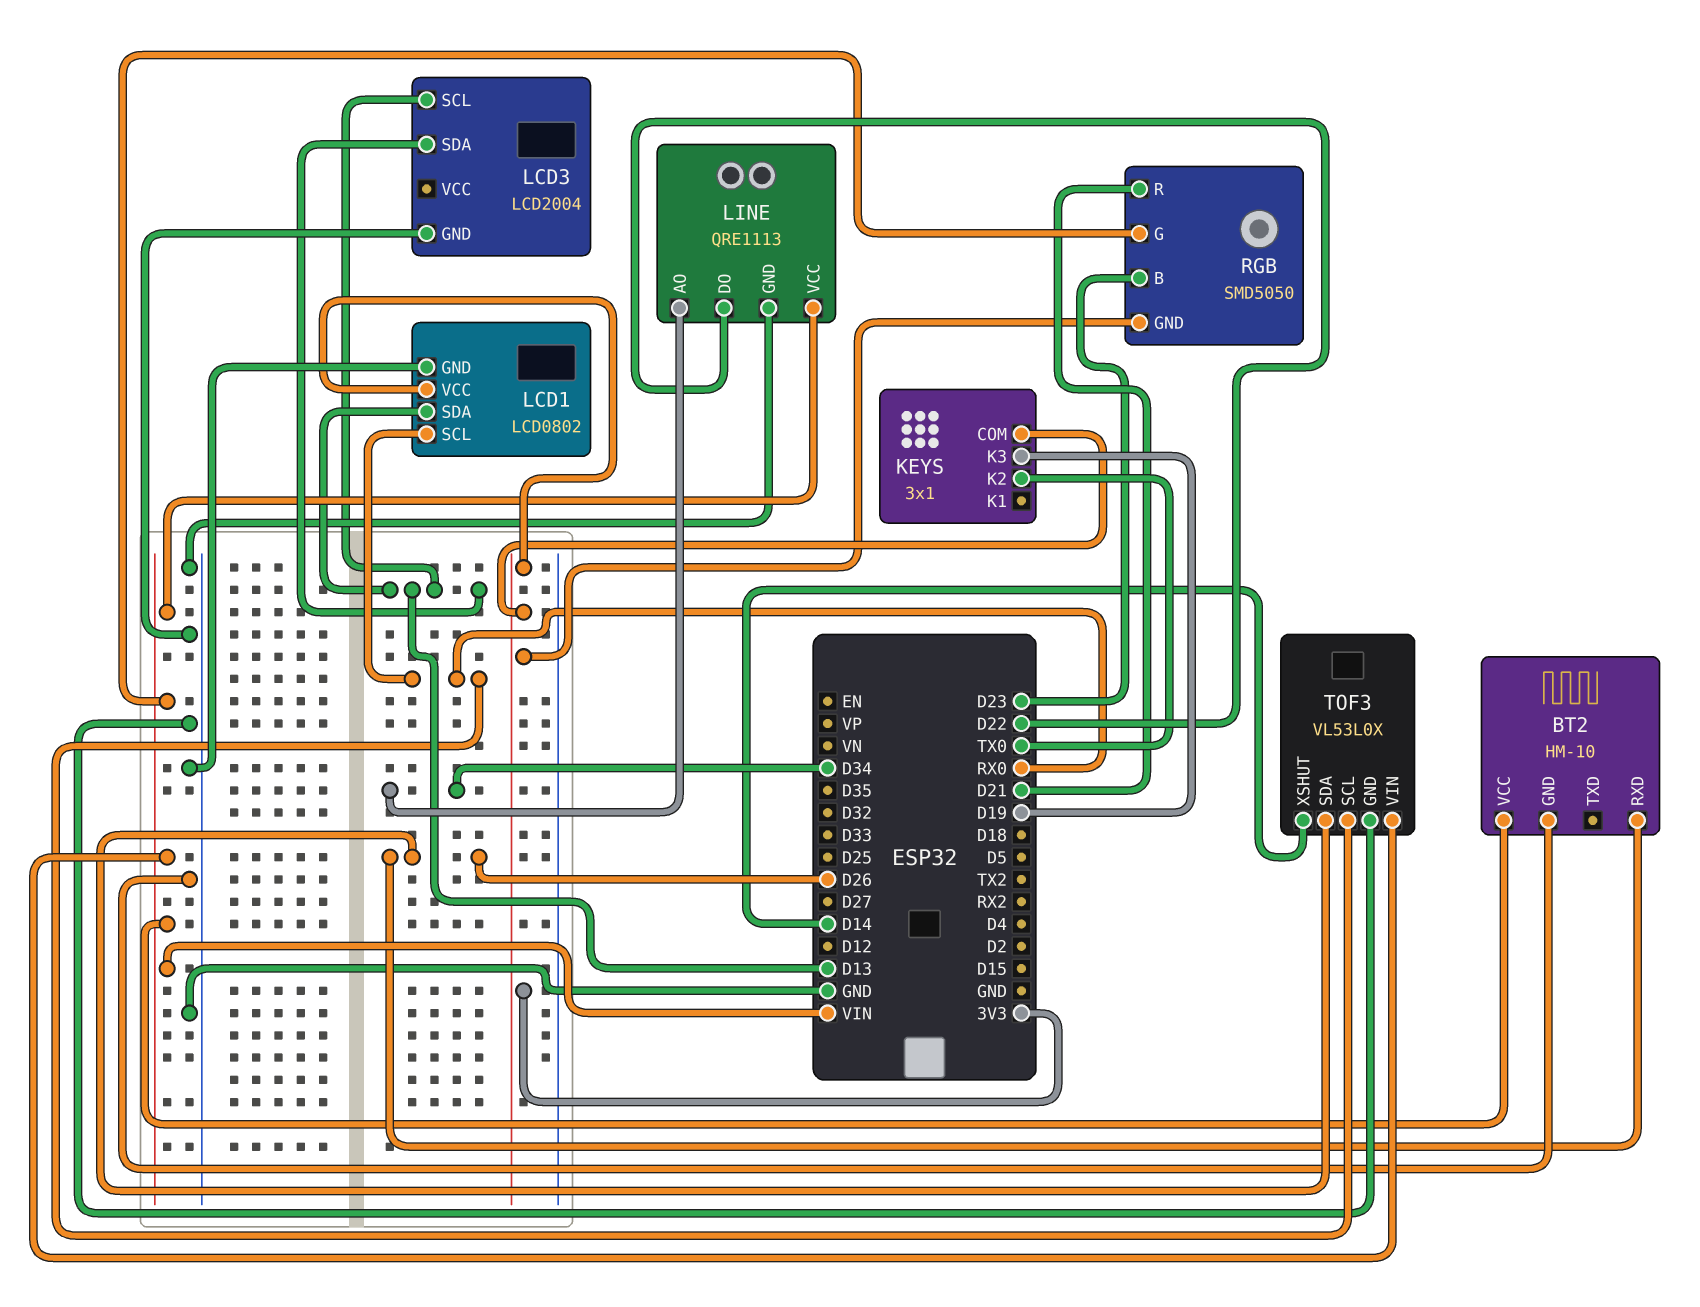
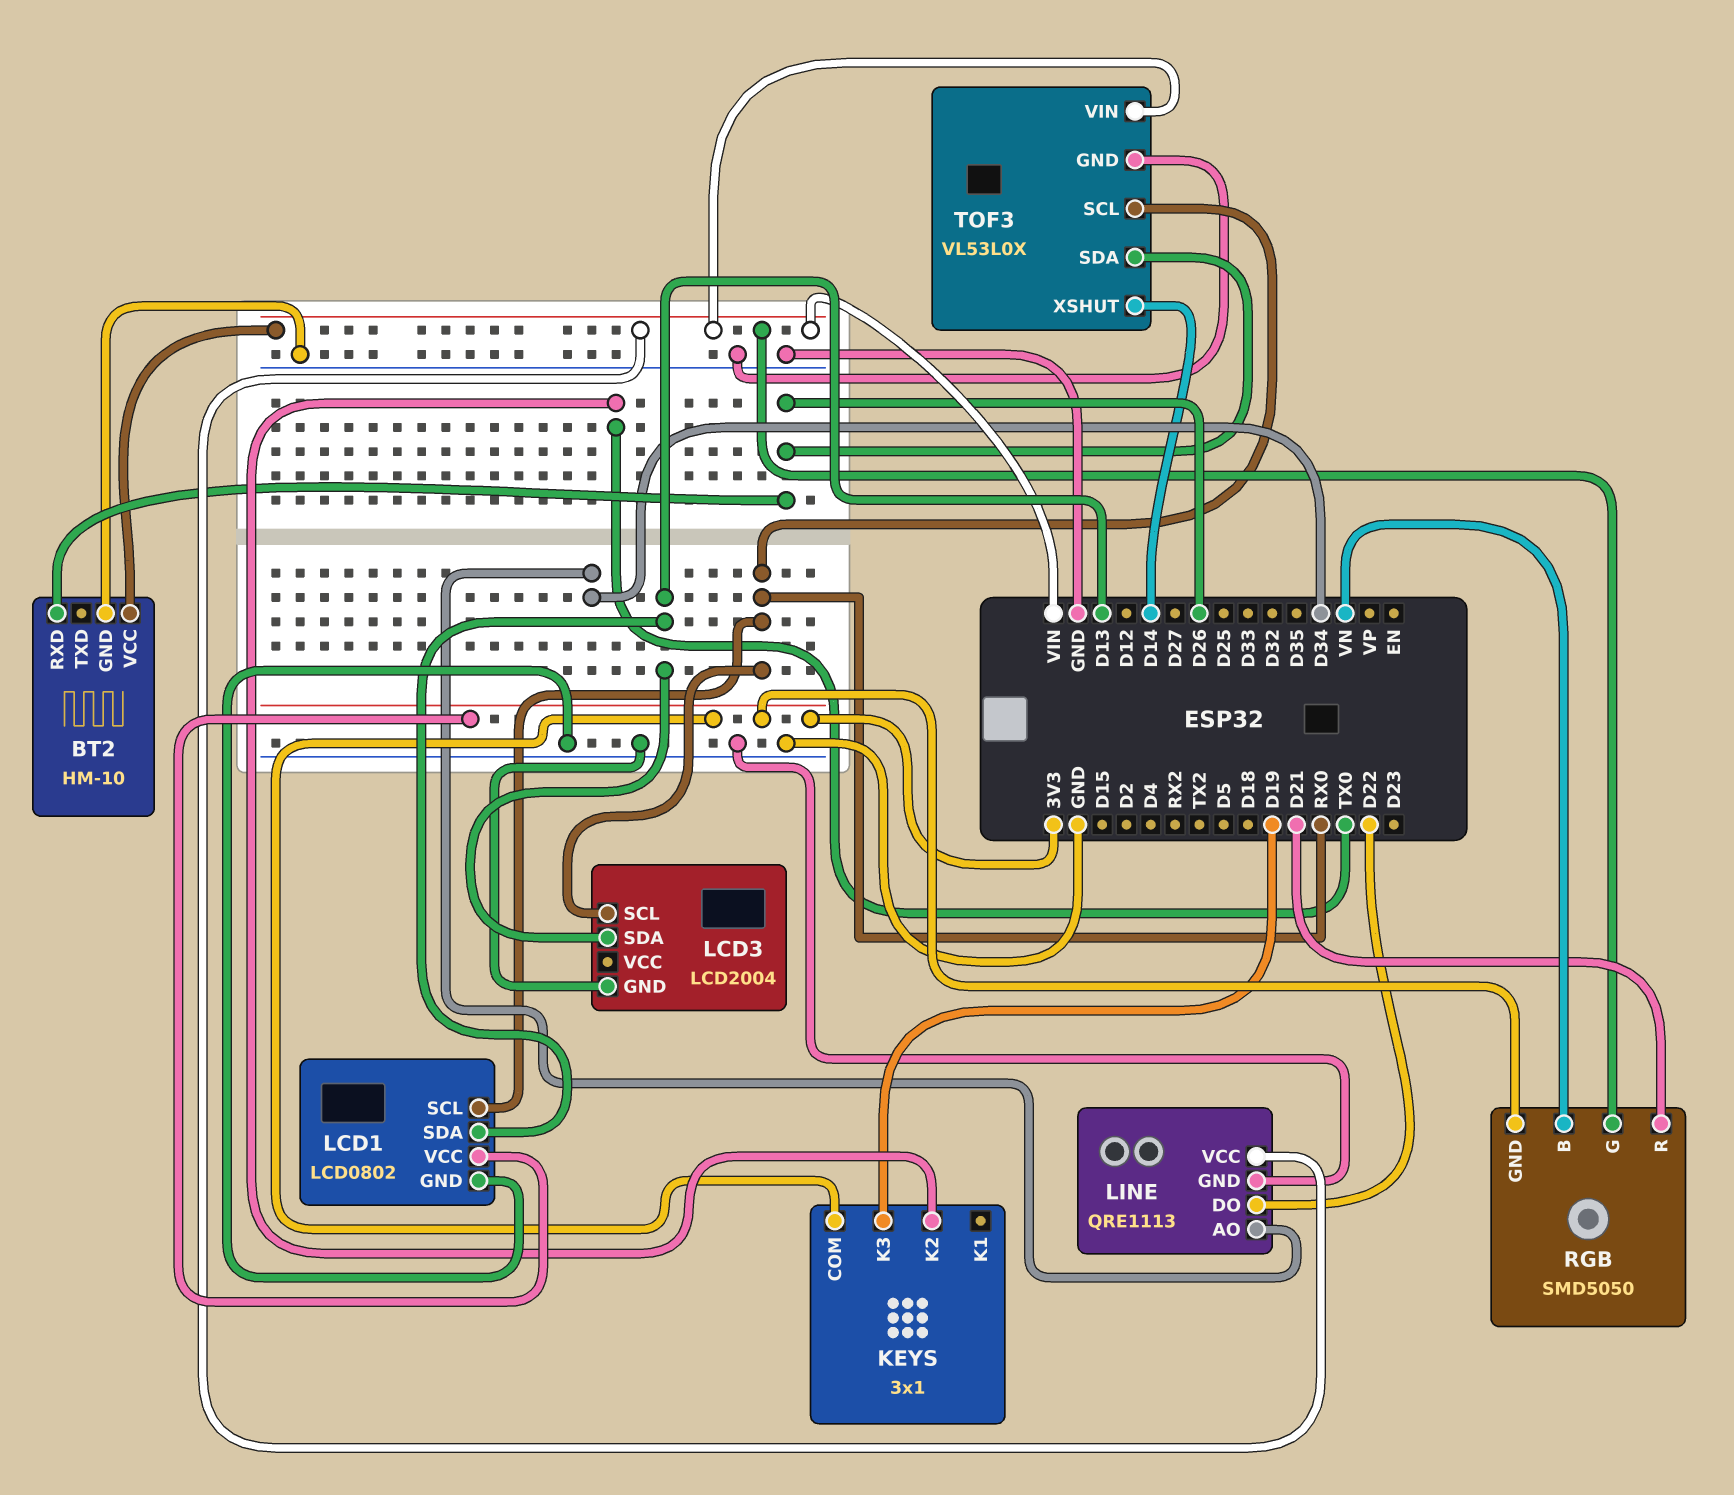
LCD3 pin SCL: D13 -> RX0
RGB pin B: D23 -> VN

